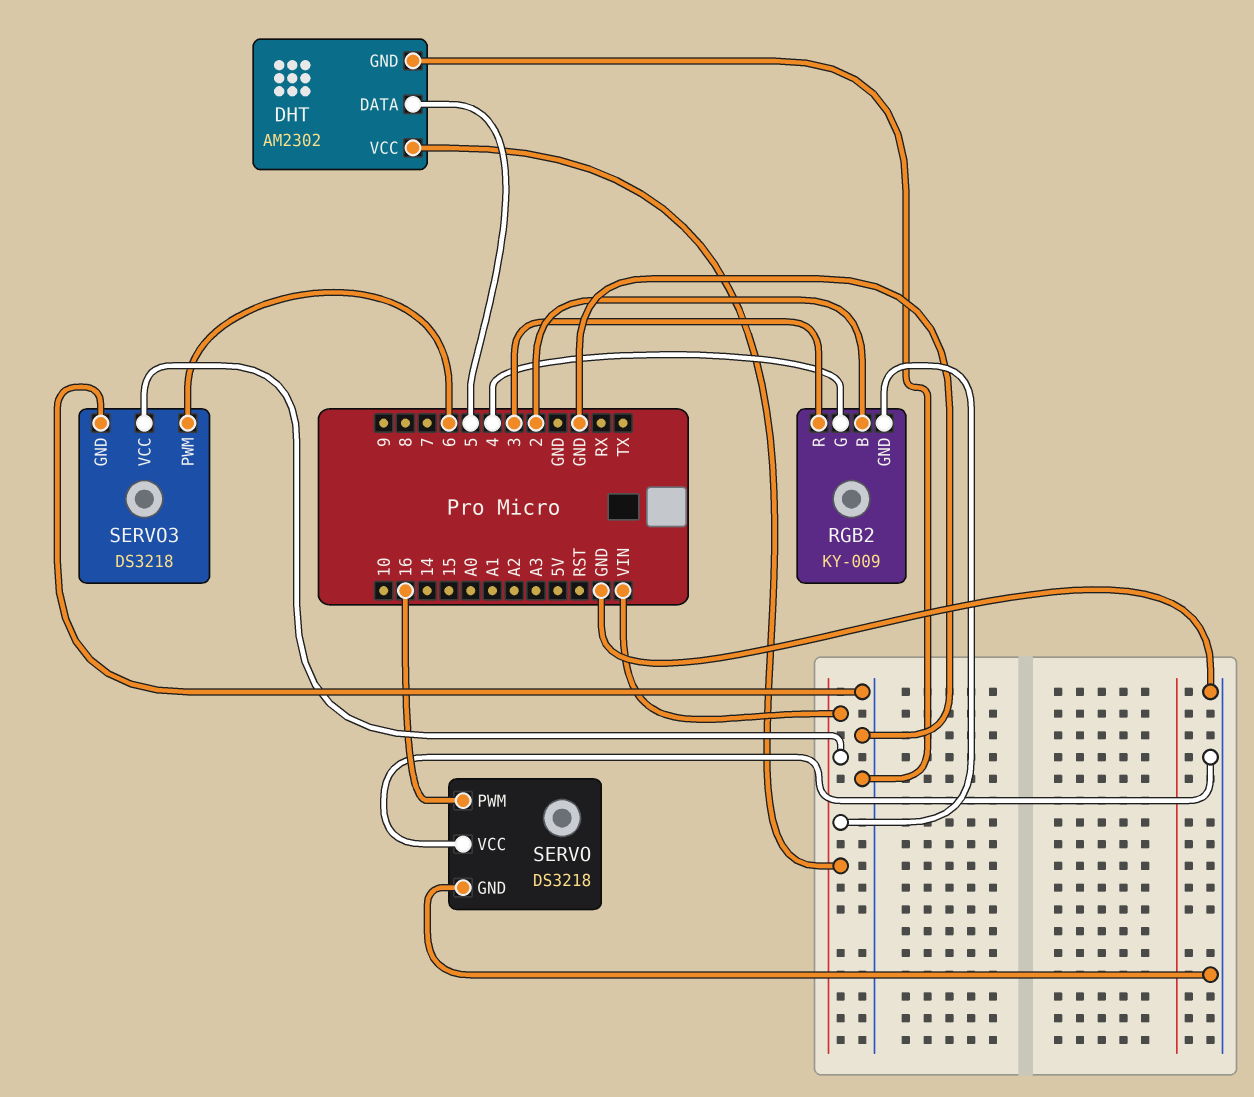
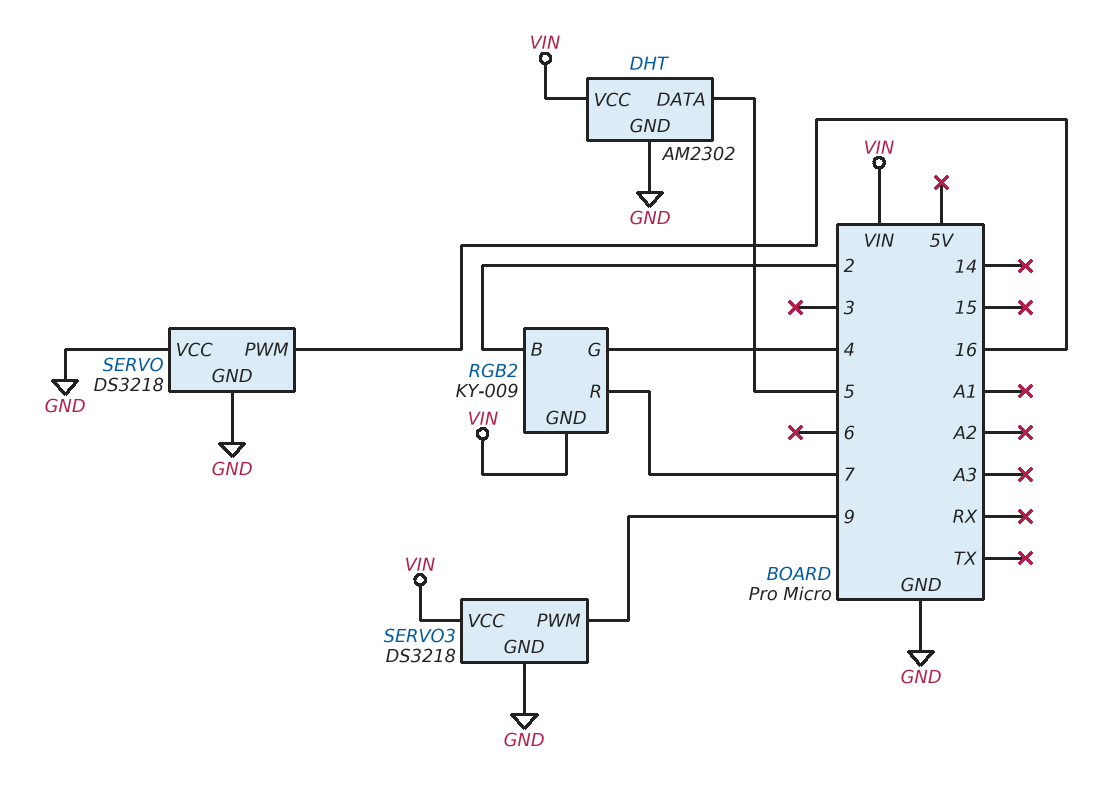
RGB2 pin R: 3 -> 7
SERVO3 pin PWM: 6 -> 9

